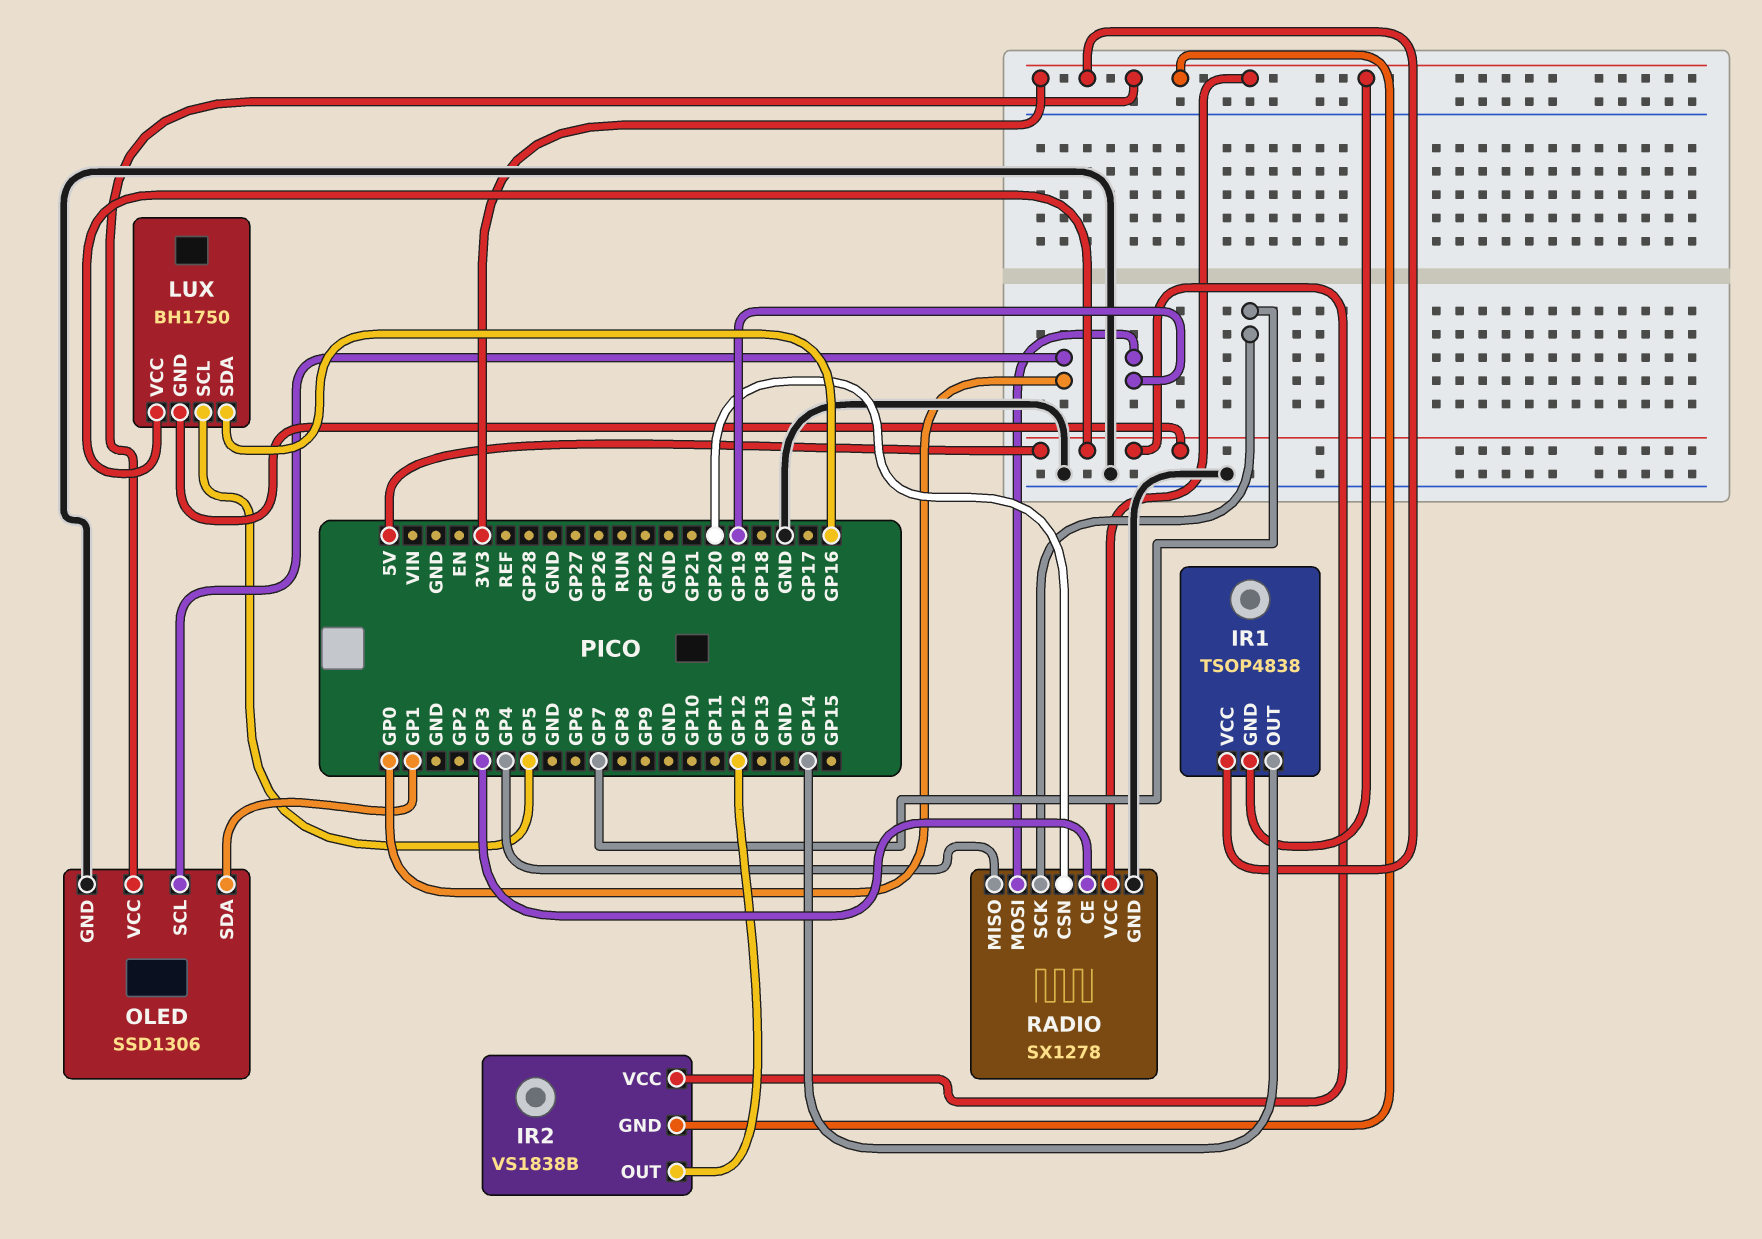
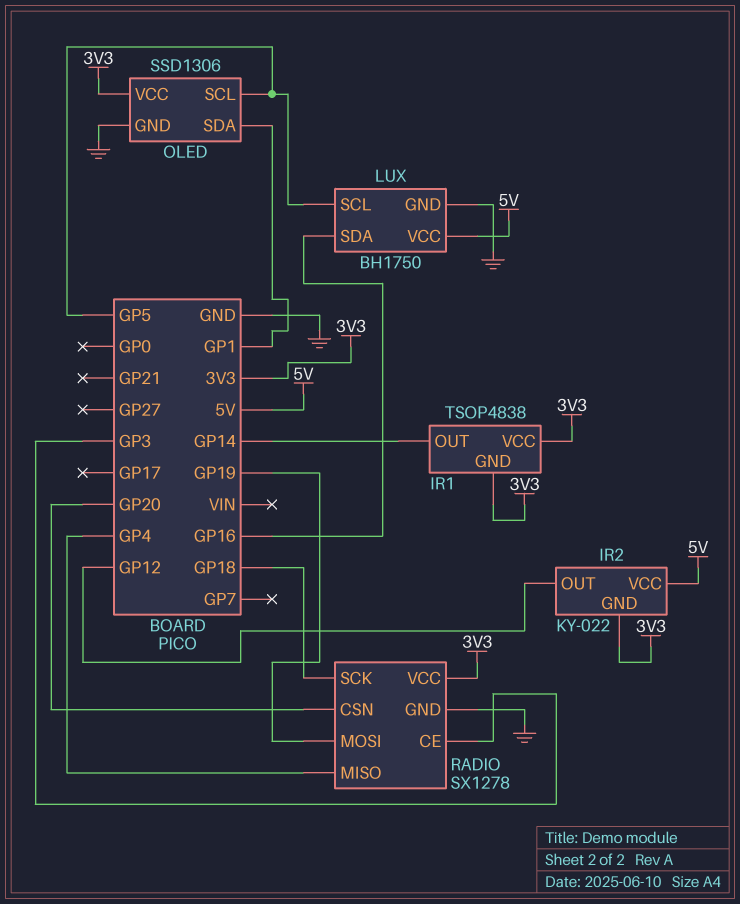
IR2: VS1838B -> KY-022
LUX pin GND: 5V -> GND
OLED pin SCL: GP0 -> GP5
RADIO pin SCK: GP7 -> GP18

